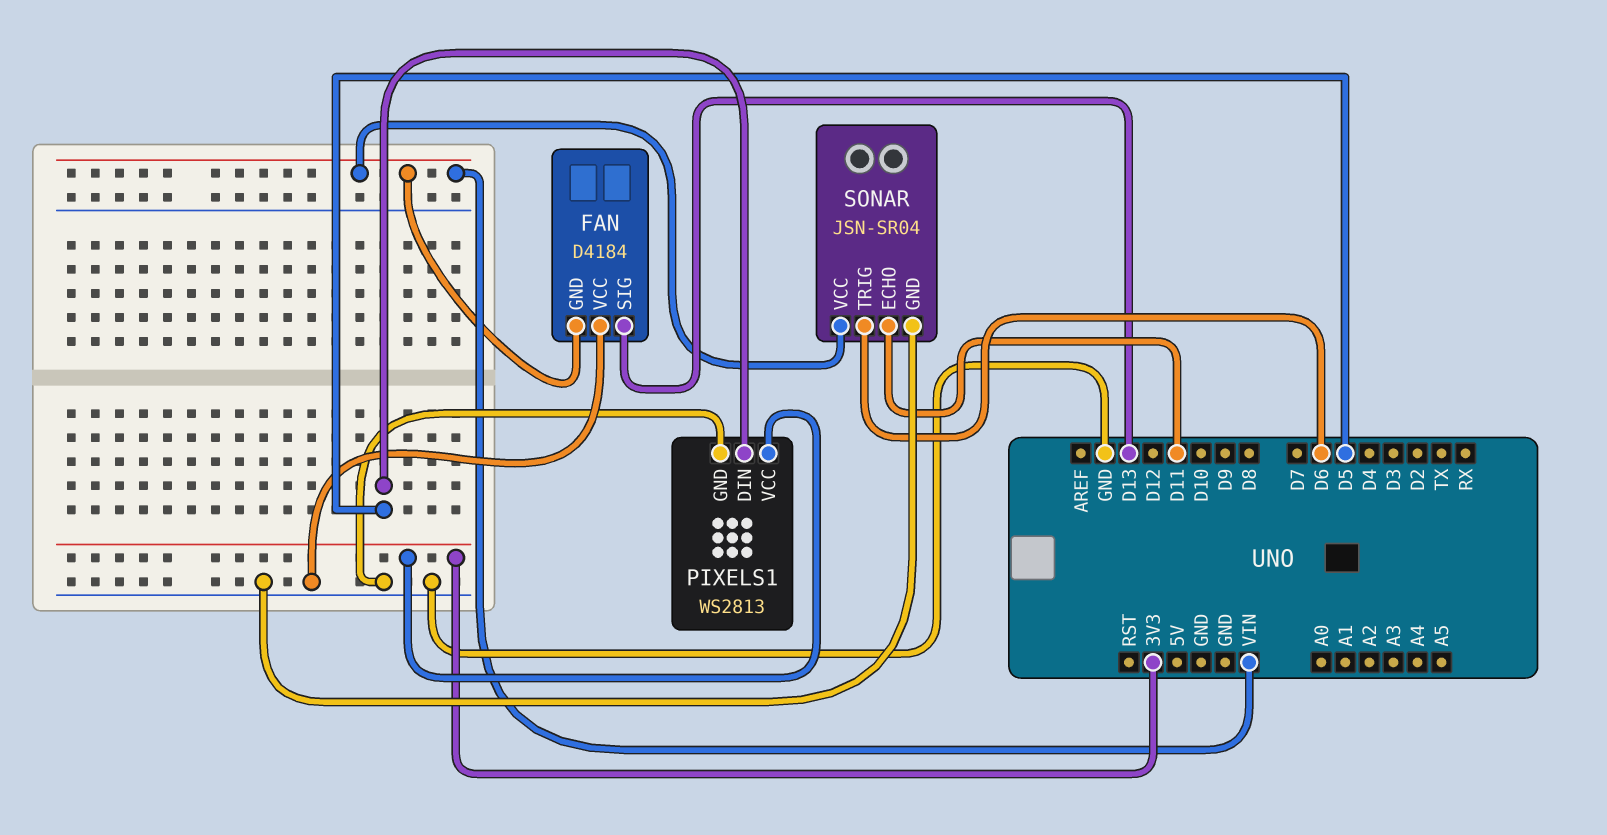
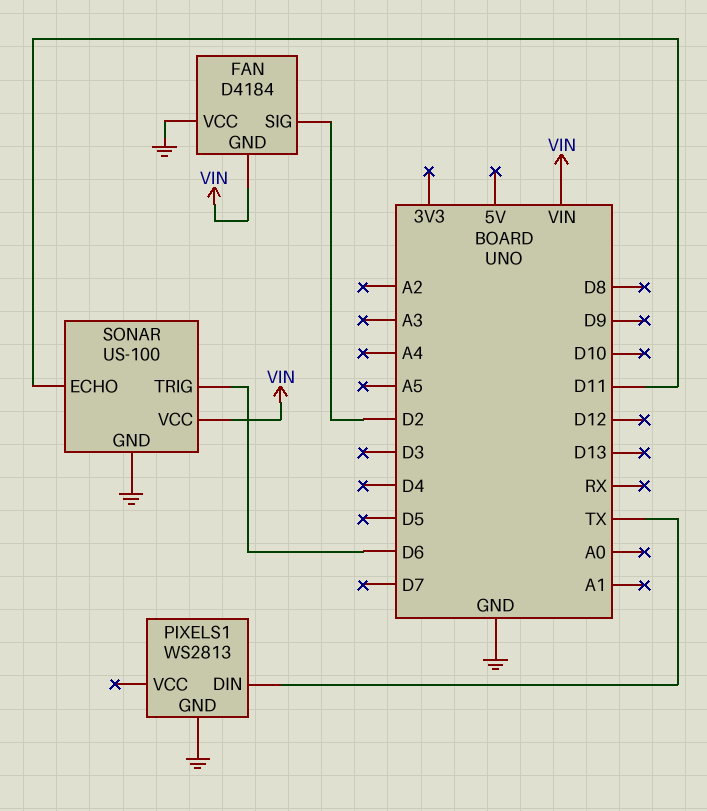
FAN pin SIG: D13 -> D2
PIXELS1 pin DIN: D5 -> TX
PIXELS1 pin VCC: 3V3 -> none
SONAR: JSN-SR04 -> US-100

